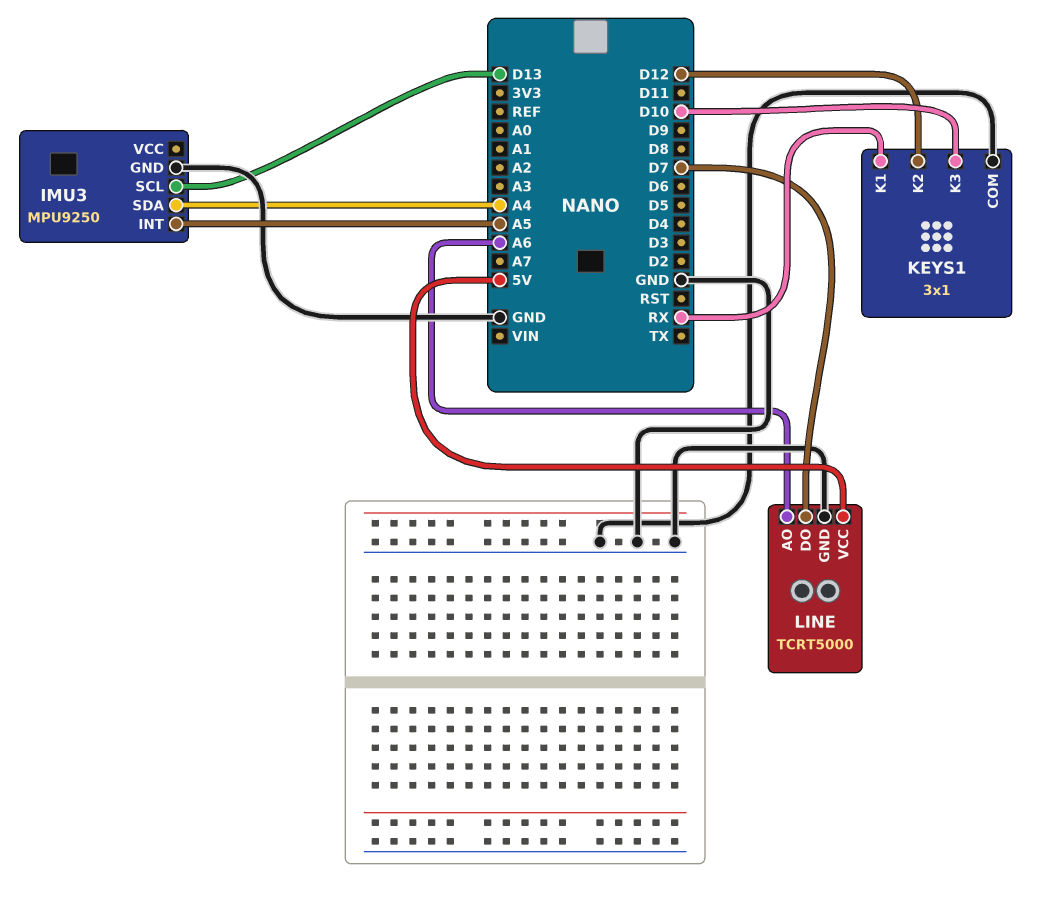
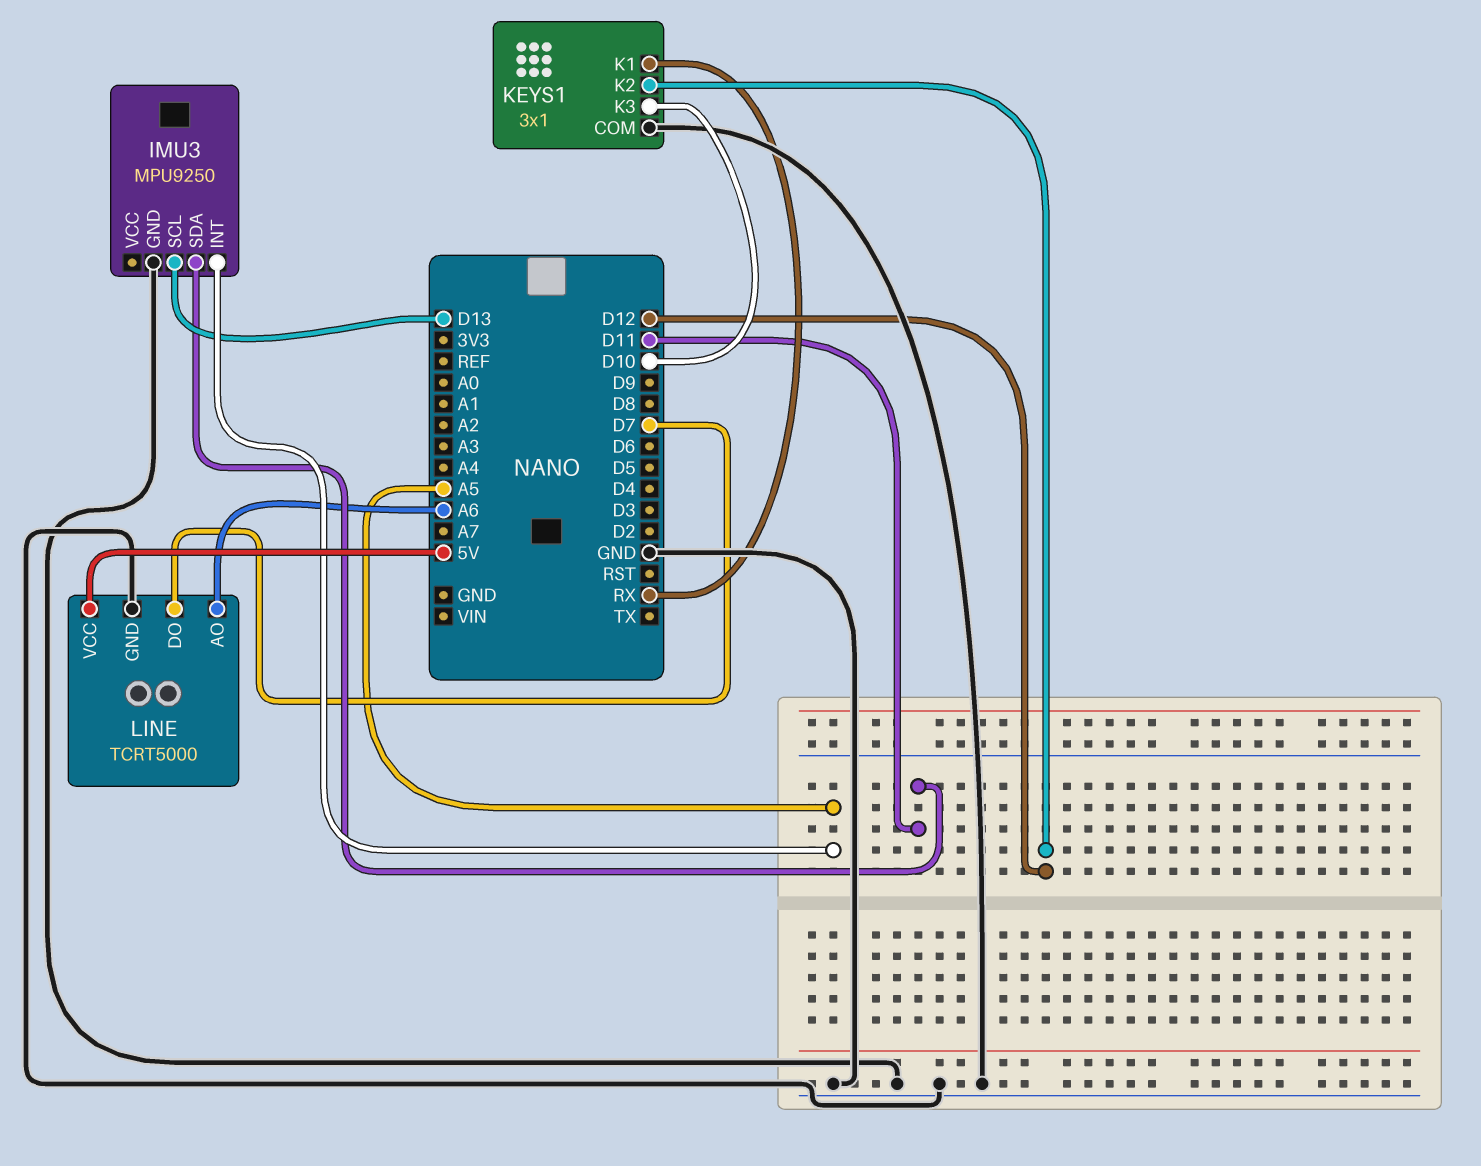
IMU3 pin SDA: A4 -> D11

